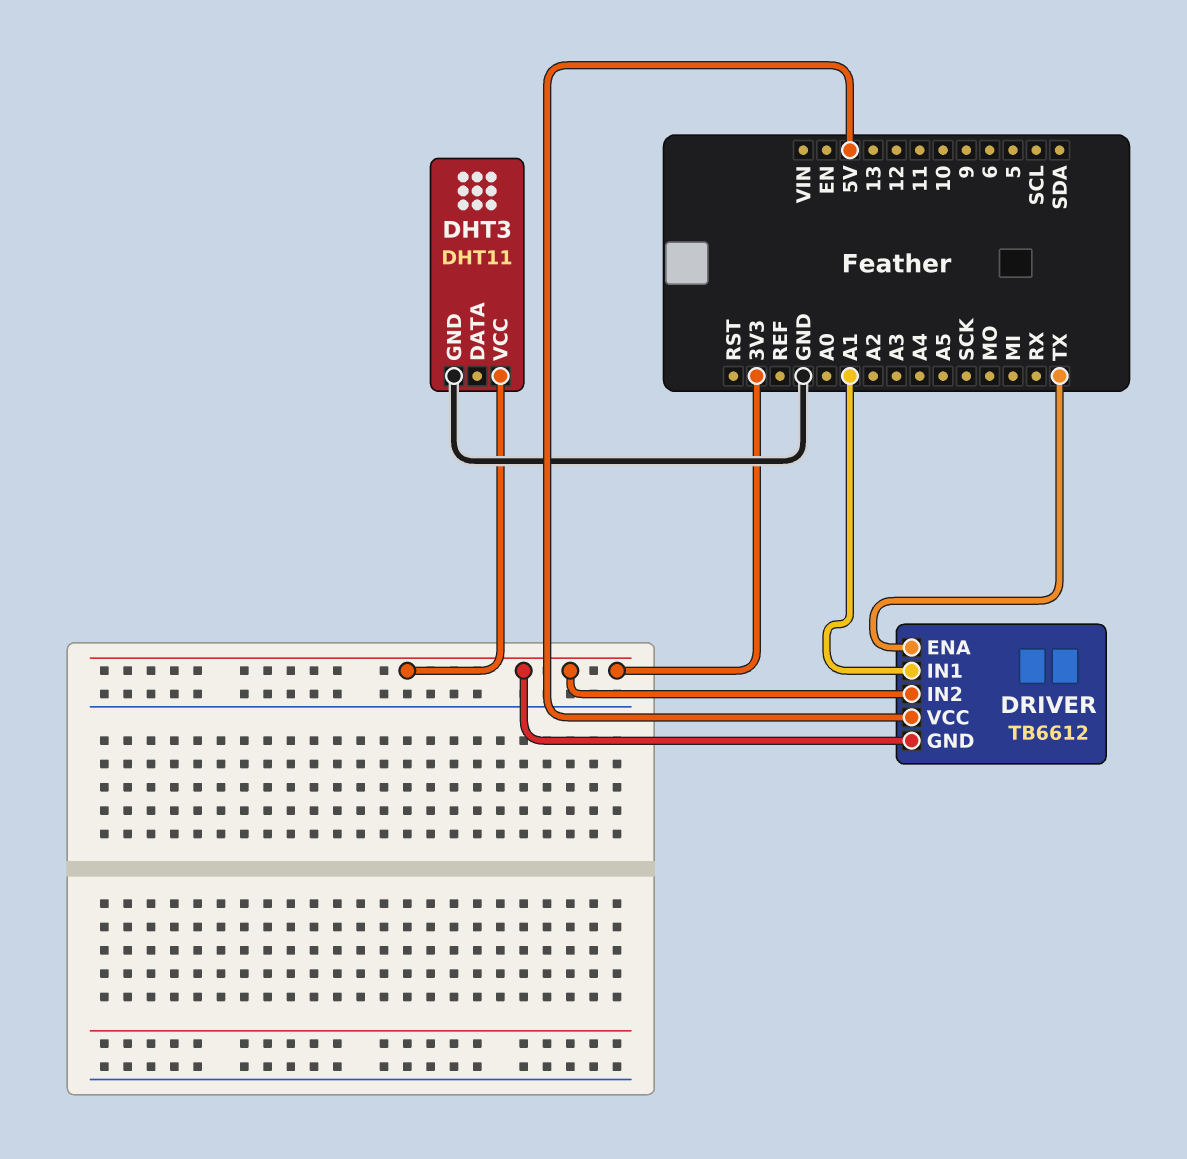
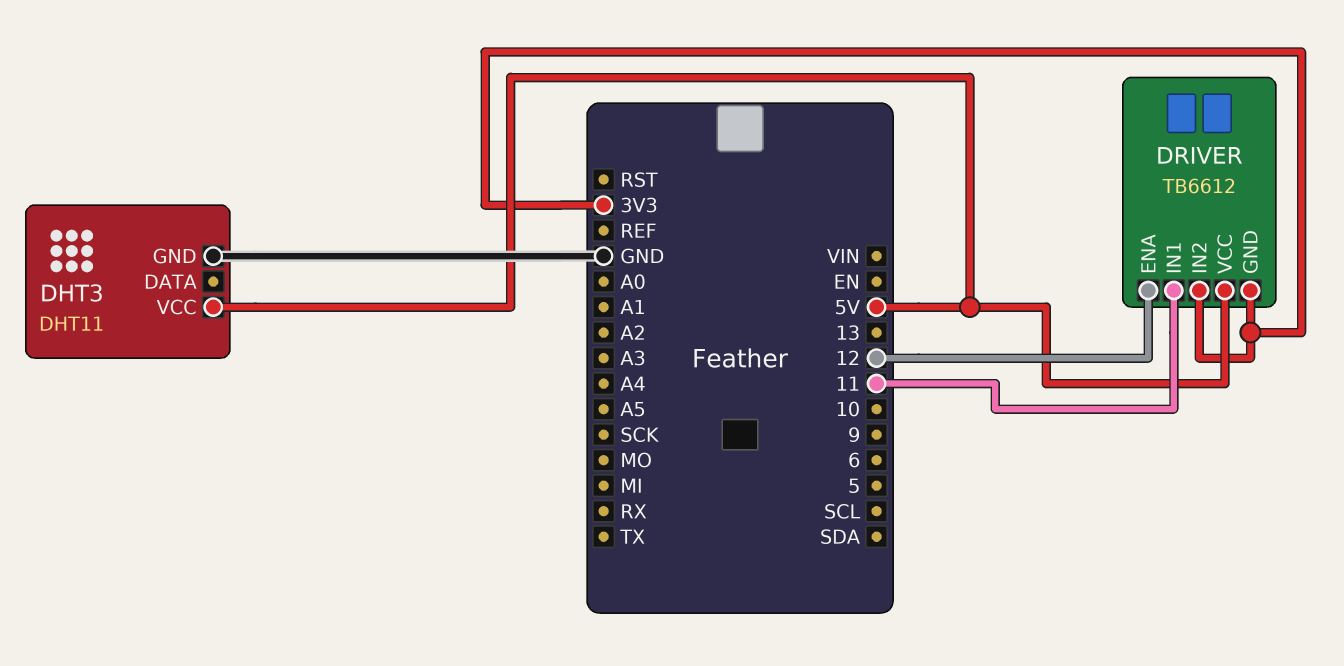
DHT3 pin VCC: 3V3 -> 5V
DRIVER pin ENA: TX -> 12
DRIVER pin IN1: A1 -> 11

